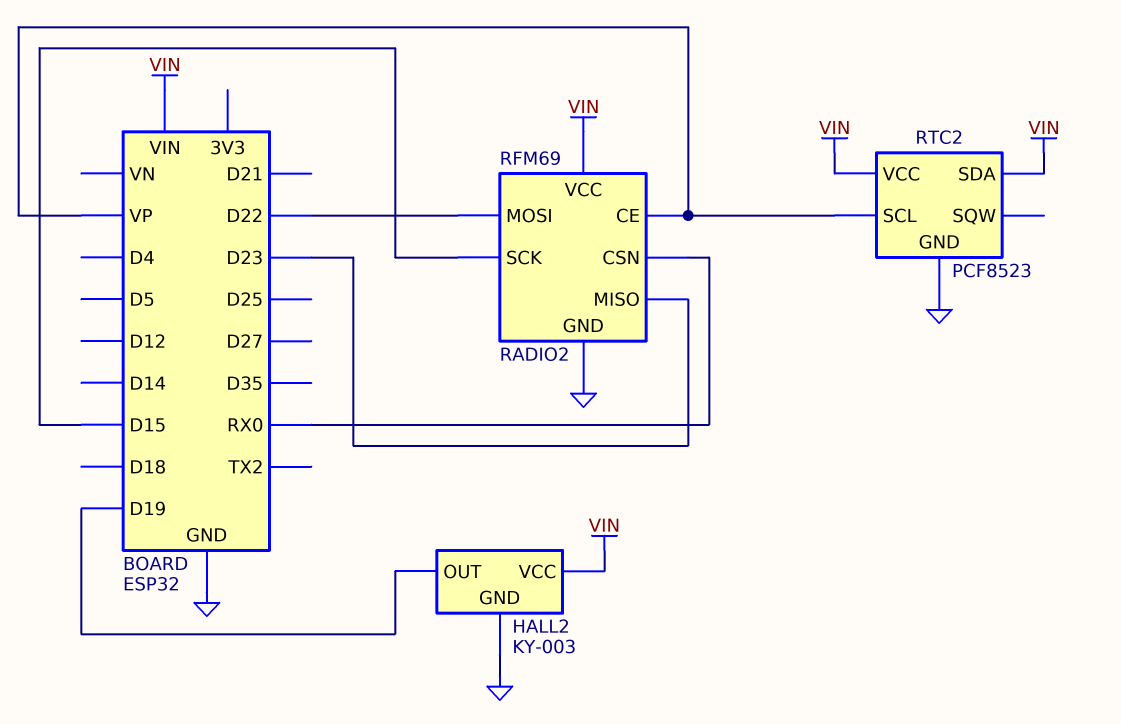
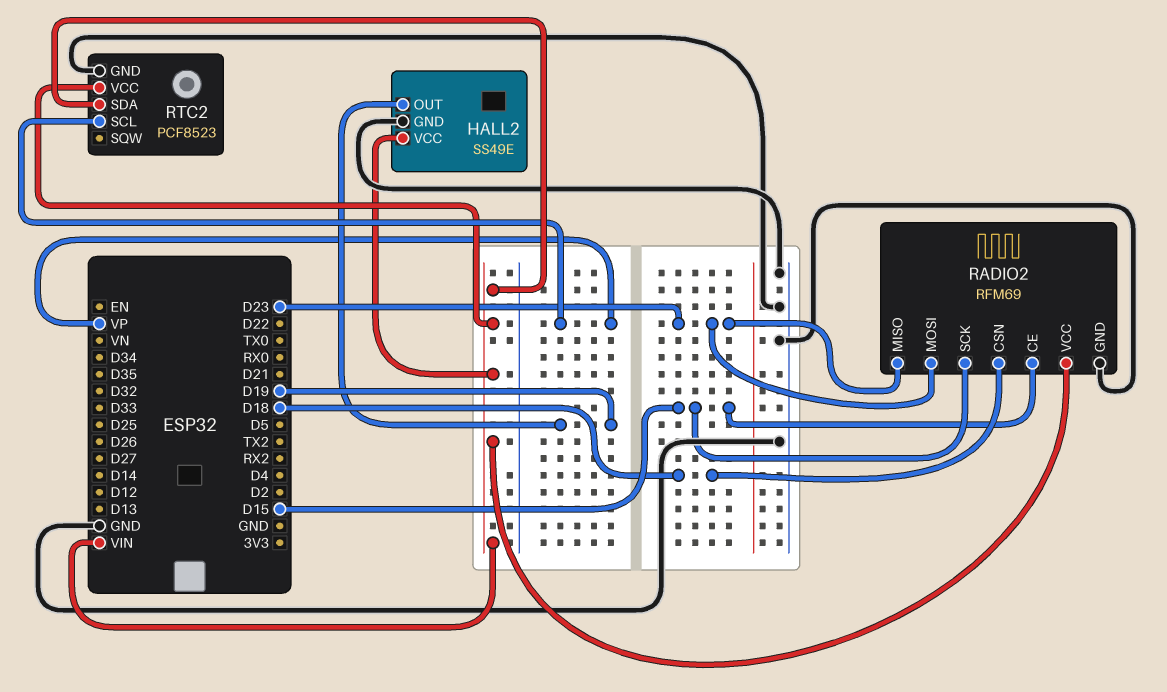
HALL2: KY-003 -> SS49E
RADIO2 pin CE: VP -> D15
RADIO2 pin CSN: RX0 -> D18
RADIO2 pin MOSI: D22 -> D23

